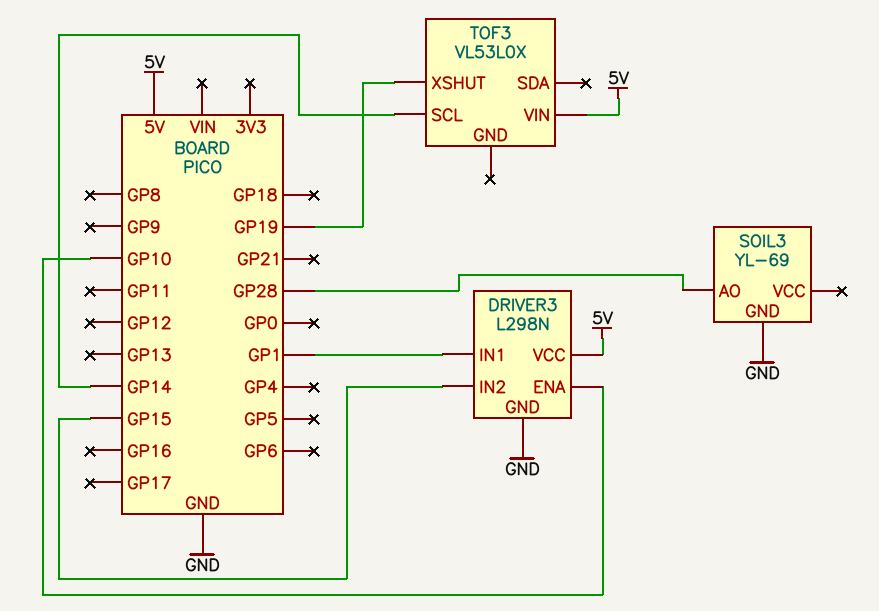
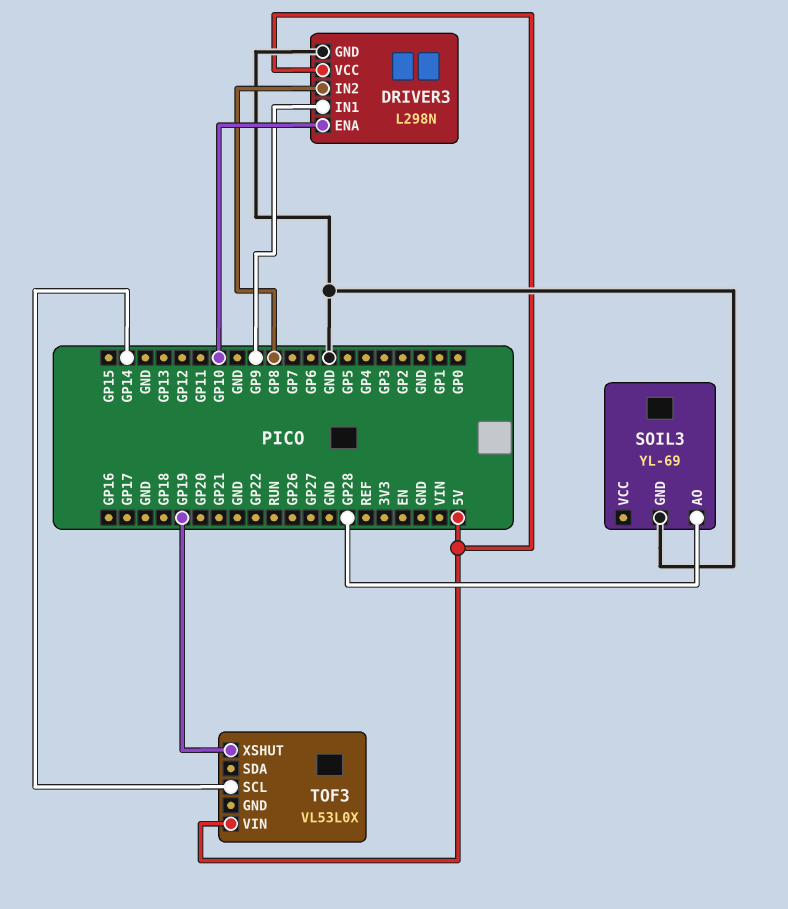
DRIVER3 pin IN1: GP1 -> GP9
DRIVER3 pin IN2: GP15 -> GP8

